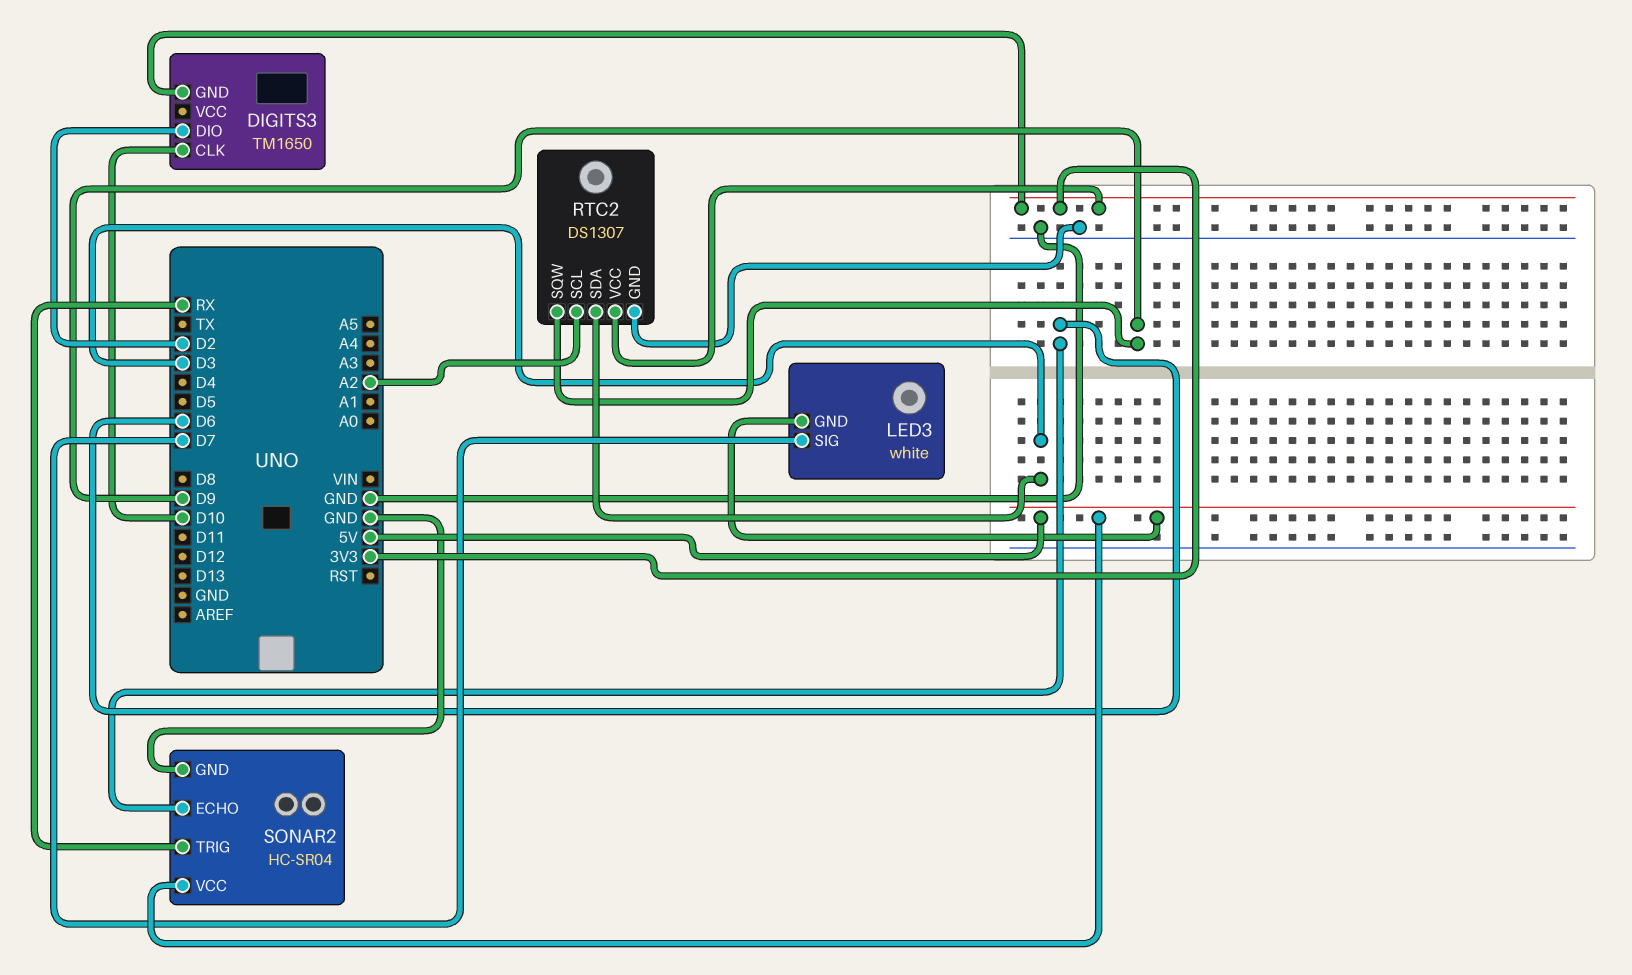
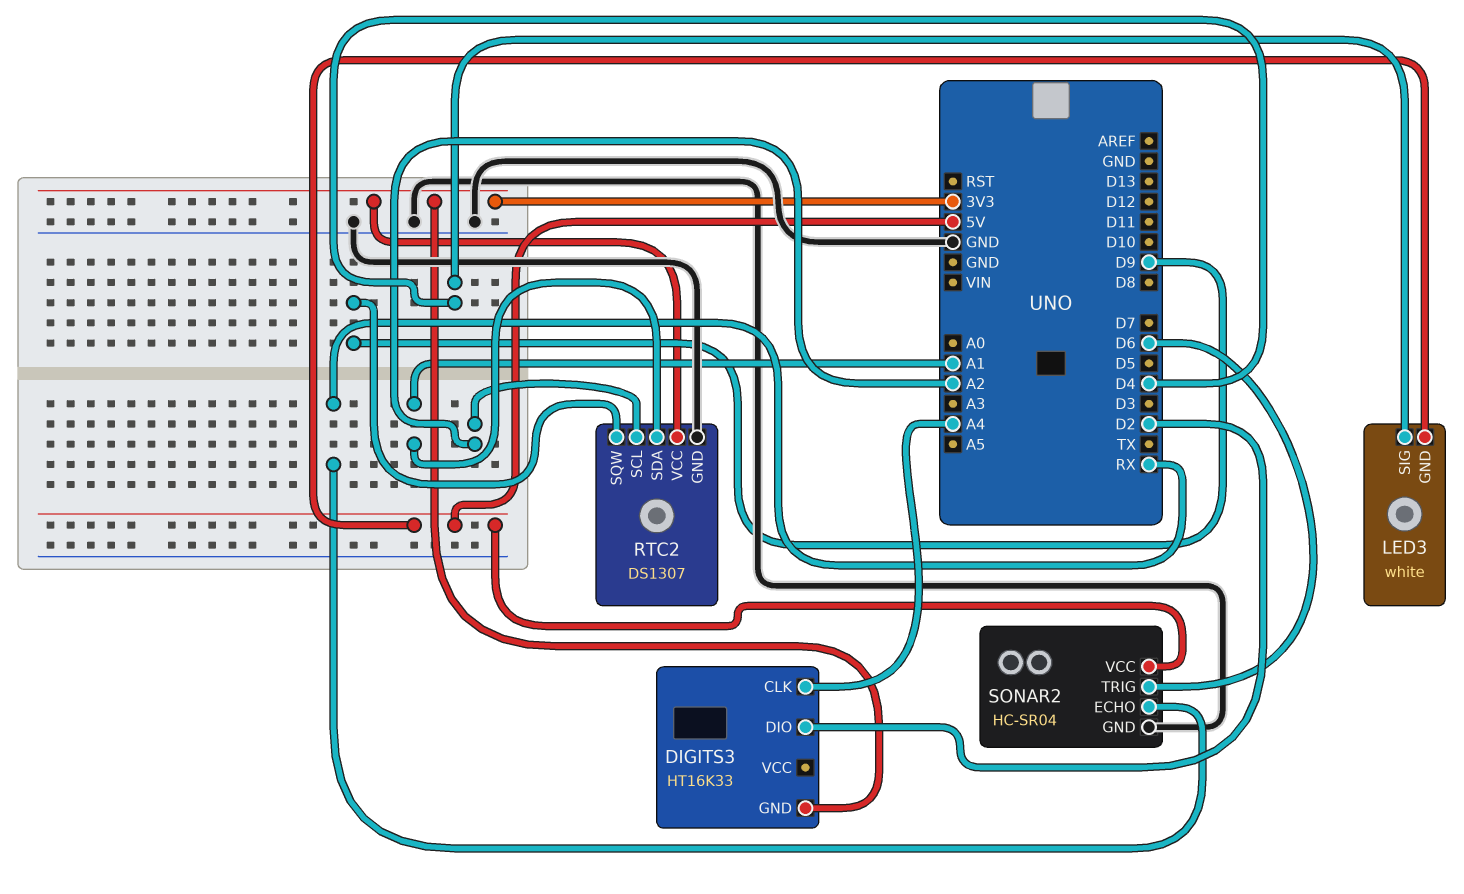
DIGITS3: TM1650 -> HT16K33
DIGITS3 pin CLK: D10 -> A4
LED3 pin SIG: D7 -> D4
RTC2 pin SDA: D3 -> A1
SONAR2 pin ECHO: D6 -> RX
SONAR2 pin TRIG: RX -> D6

